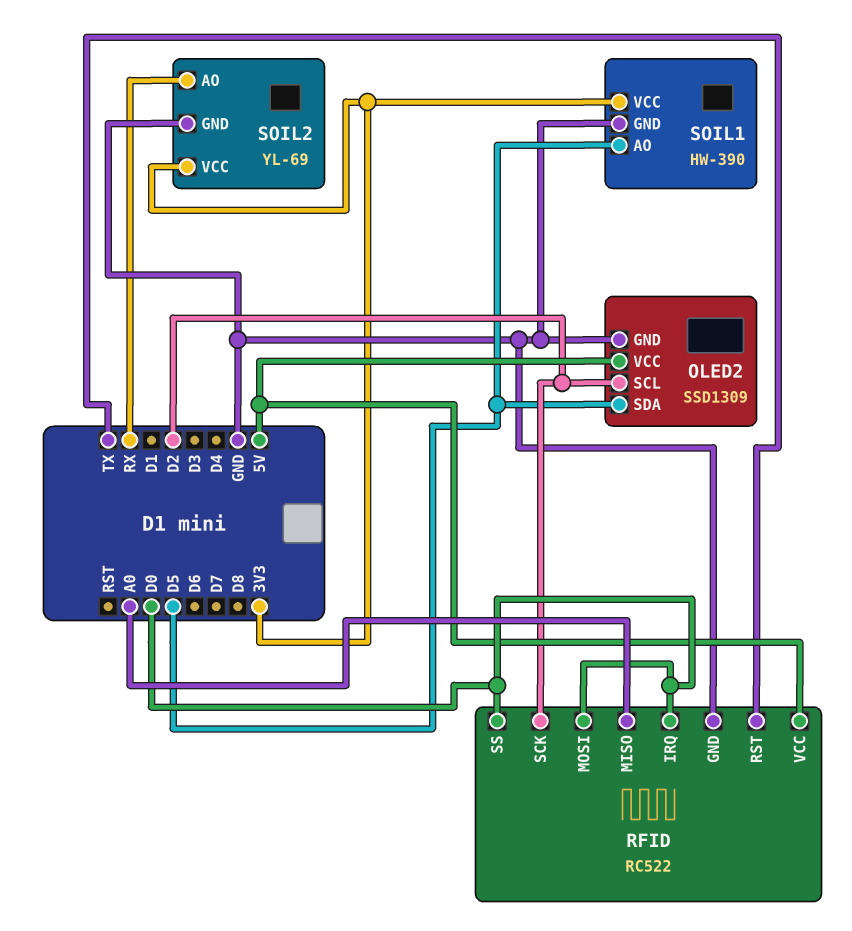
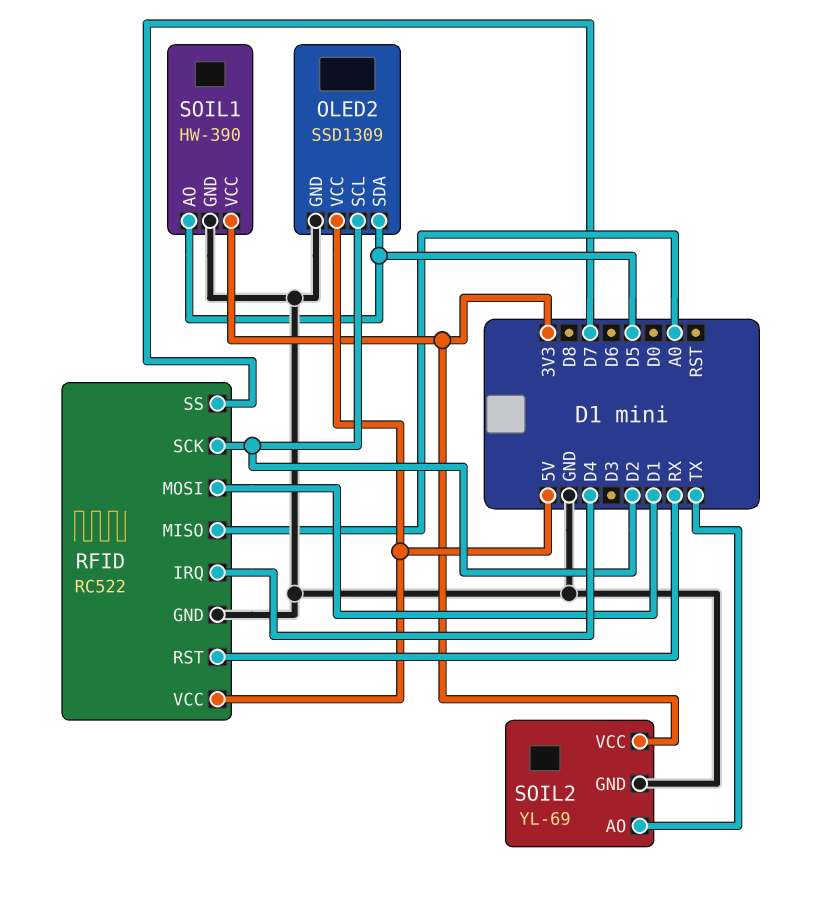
RFID pin IRQ: D0 -> D4
RFID pin MOSI: D0 -> D1
RFID pin RST: TX -> RX
RFID pin SS: D0 -> D7
SOIL2 pin AO: RX -> TX

